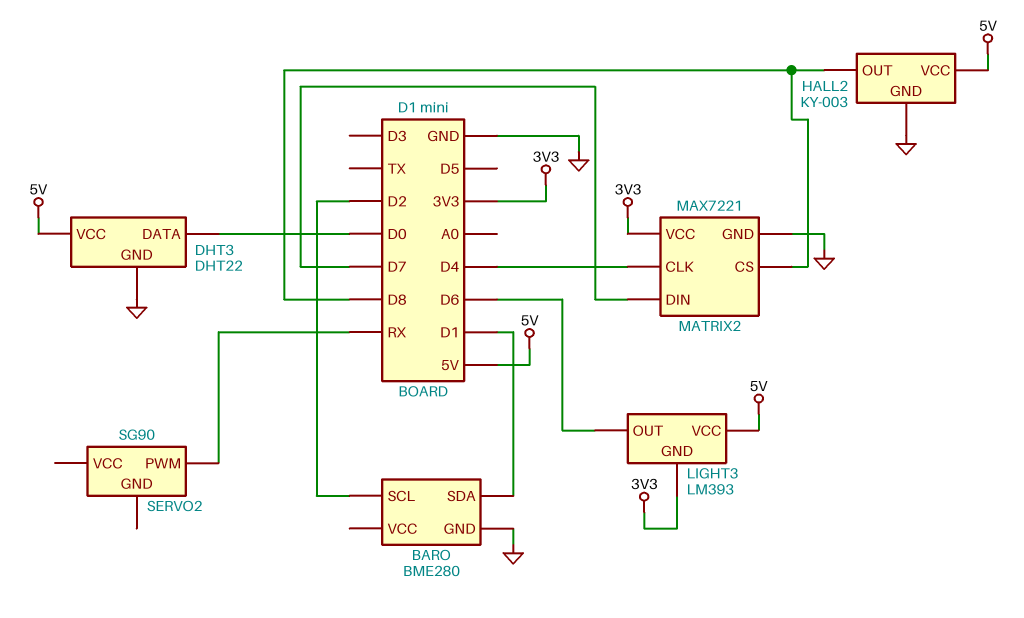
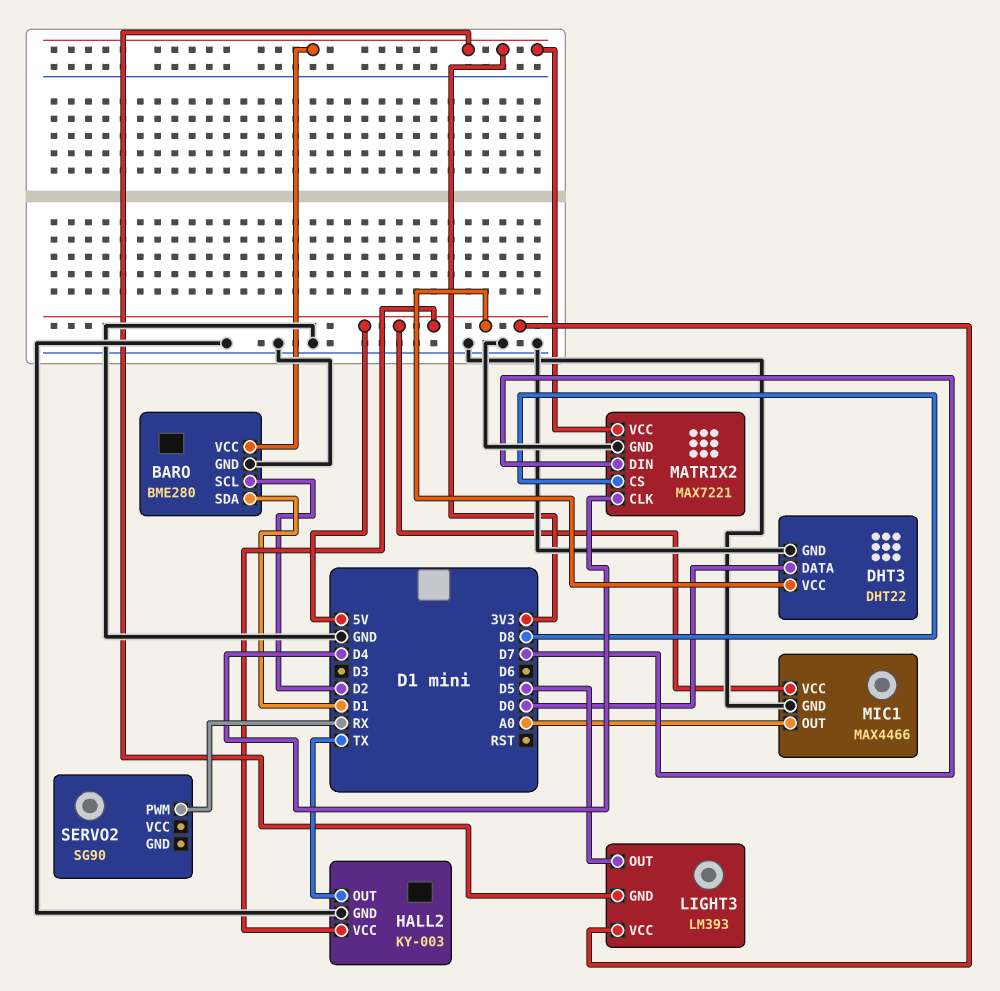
BARO pin VCC: none -> 3V3
HALL2 pin OUT: D8 -> TX
LIGHT3 pin OUT: D6 -> D5
MIC1: none -> MAX4466
MIC1 pin GND: none -> GND
MIC1 pin OUT: none -> A0
MIC1 pin VCC: none -> 5V

